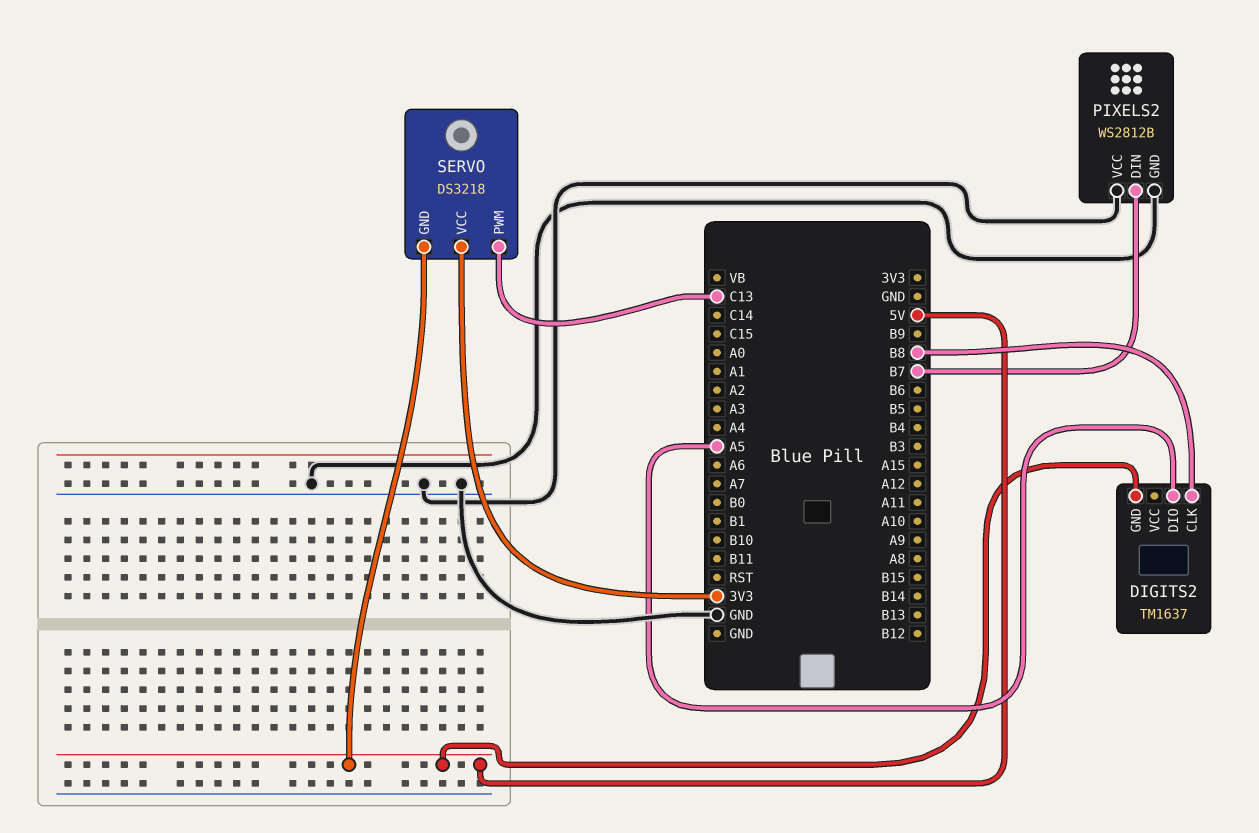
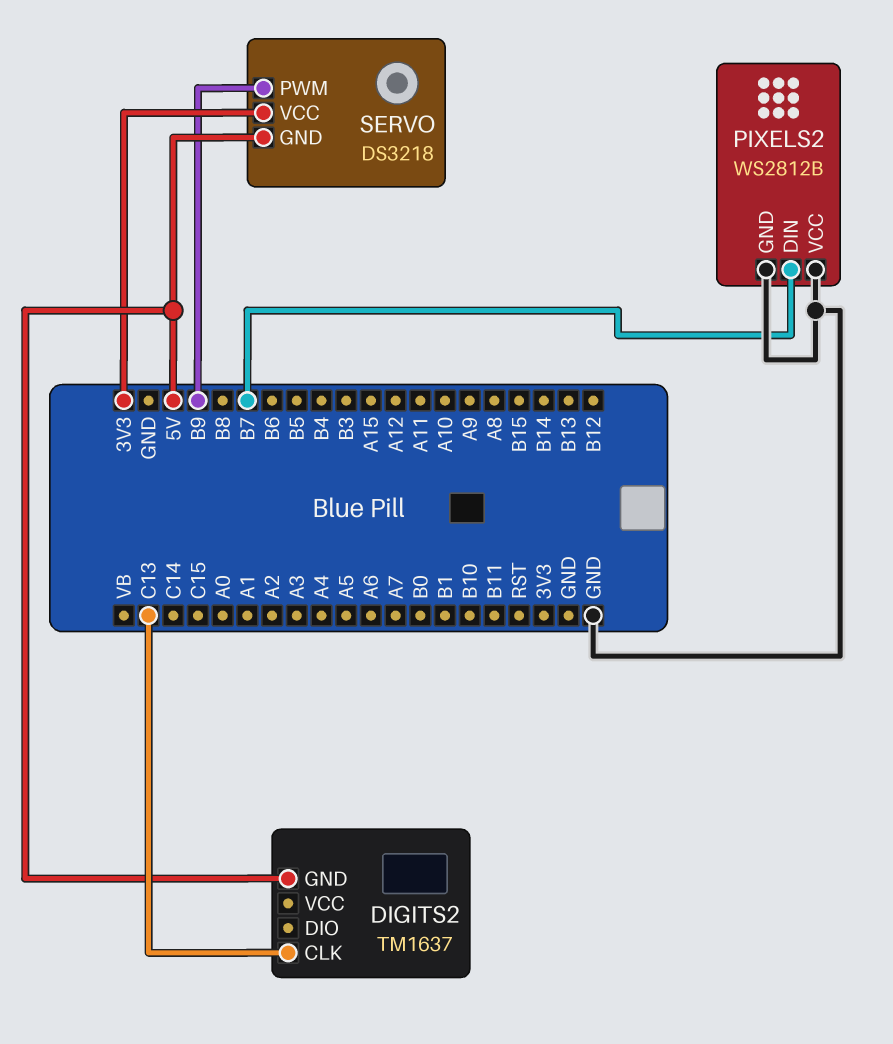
DIGITS2 pin CLK: B8 -> C13
DIGITS2 pin DIO: A5 -> none
SERVO pin PWM: C13 -> B9

